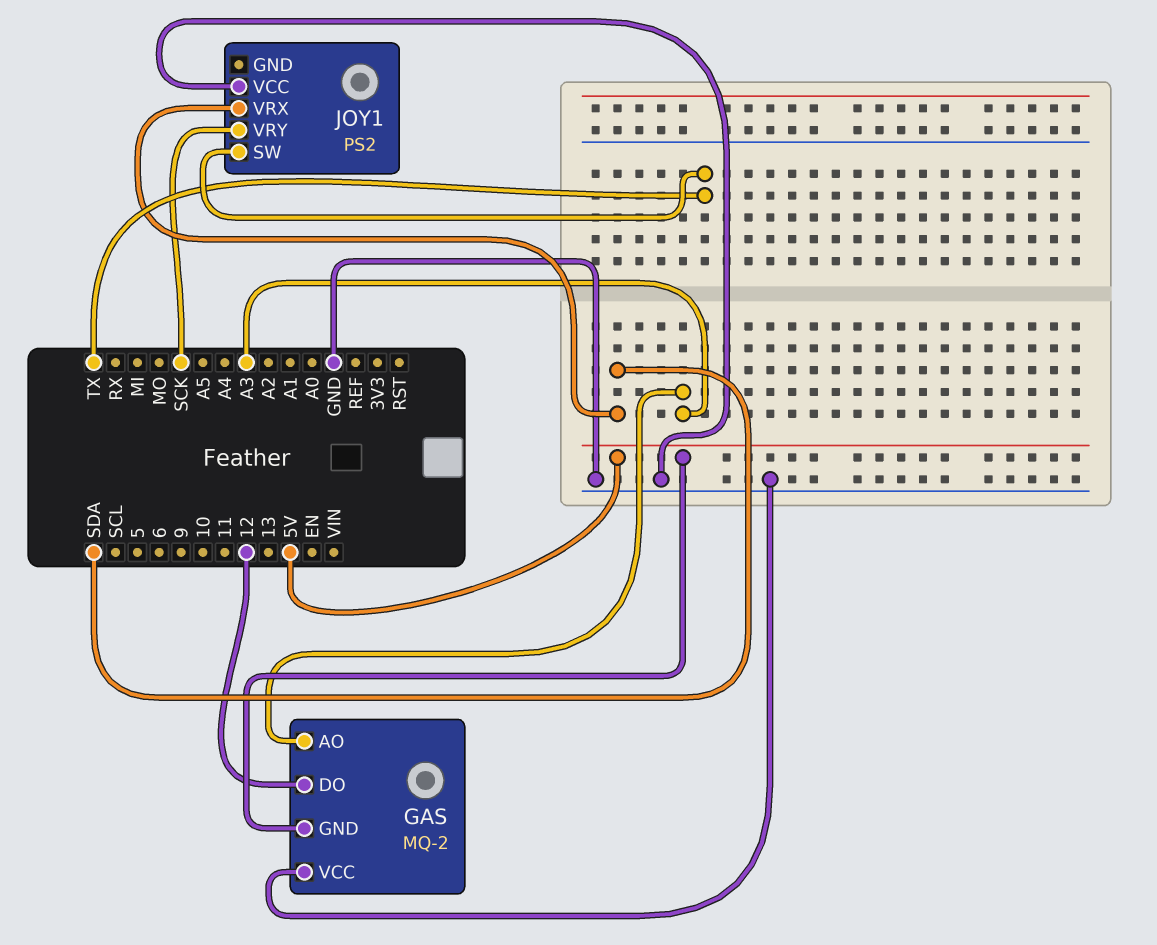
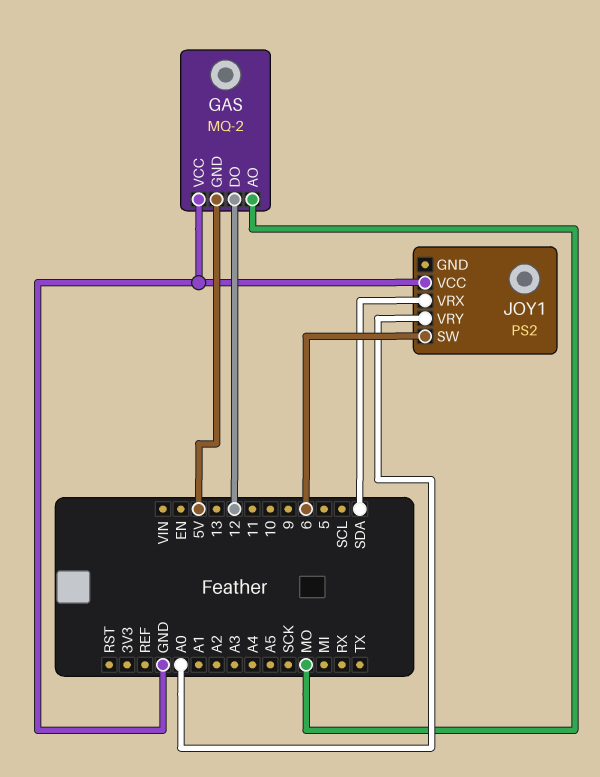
GAS pin AO: A3 -> MO
JOY1 pin SW: TX -> 6
JOY1 pin VRY: SCK -> A0

